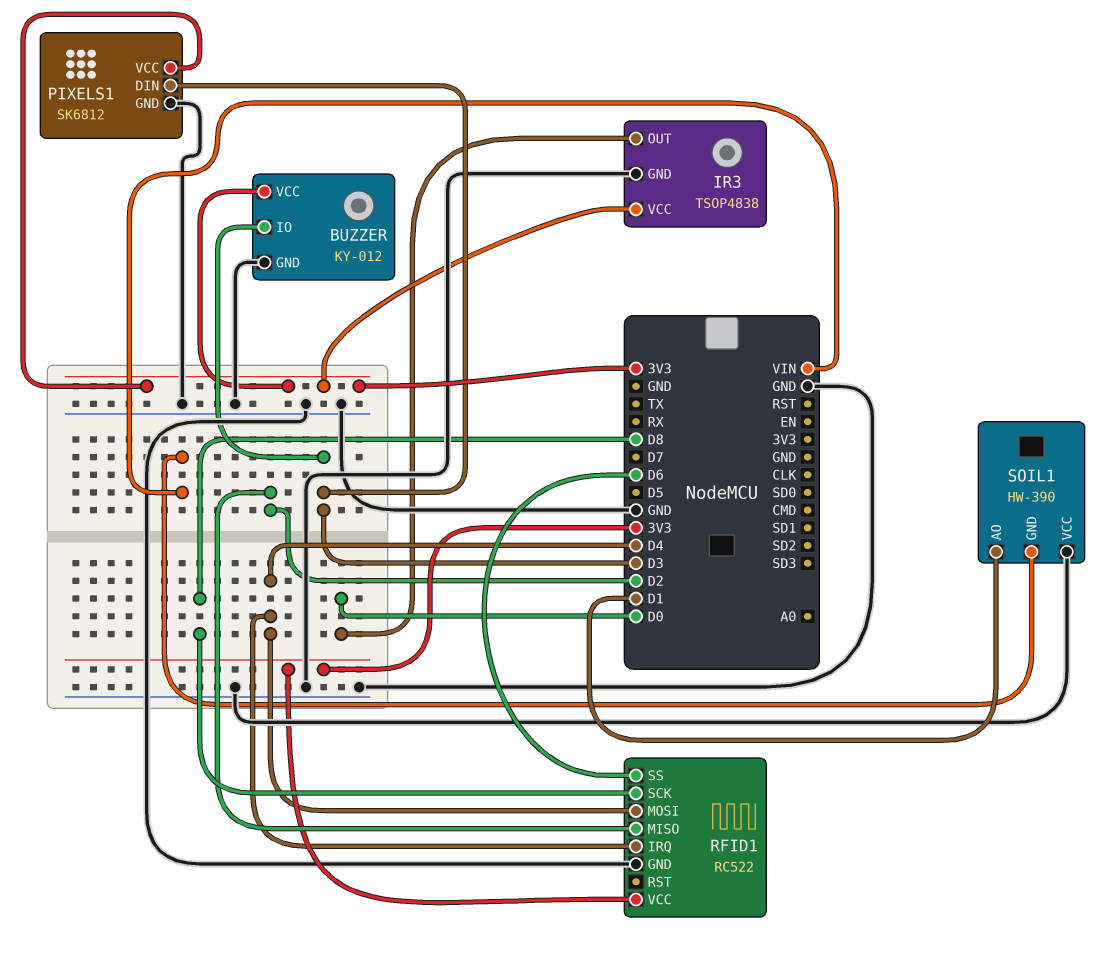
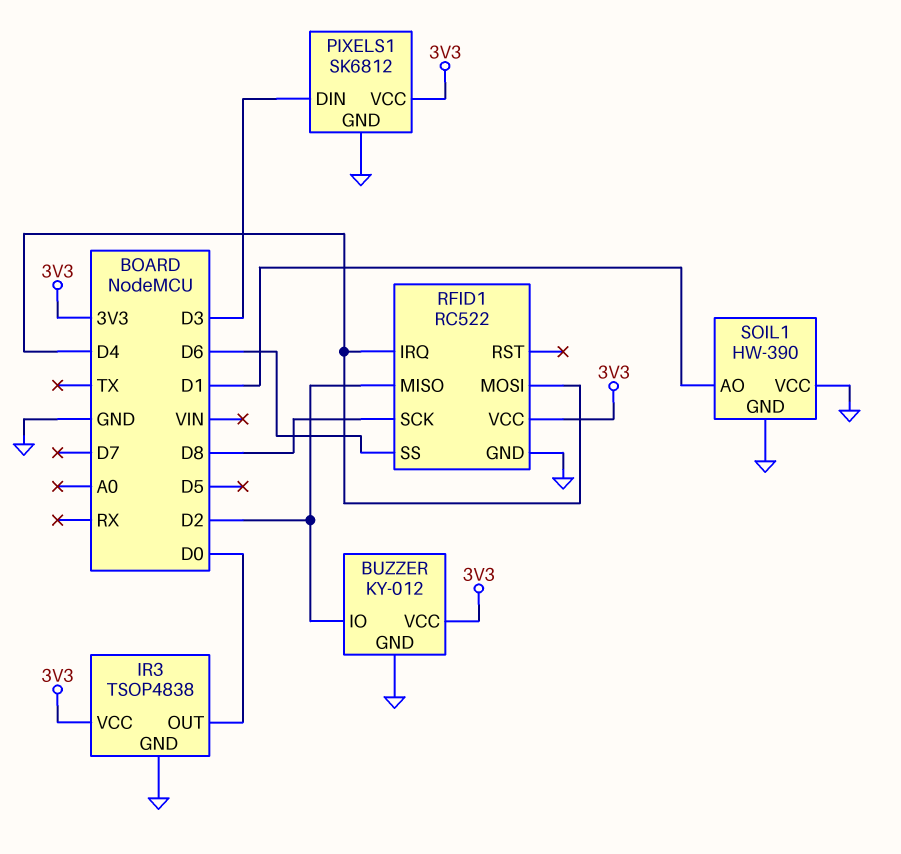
BUZZER pin IO: D3 -> D2
SOIL1 pin GND: VIN -> GND

